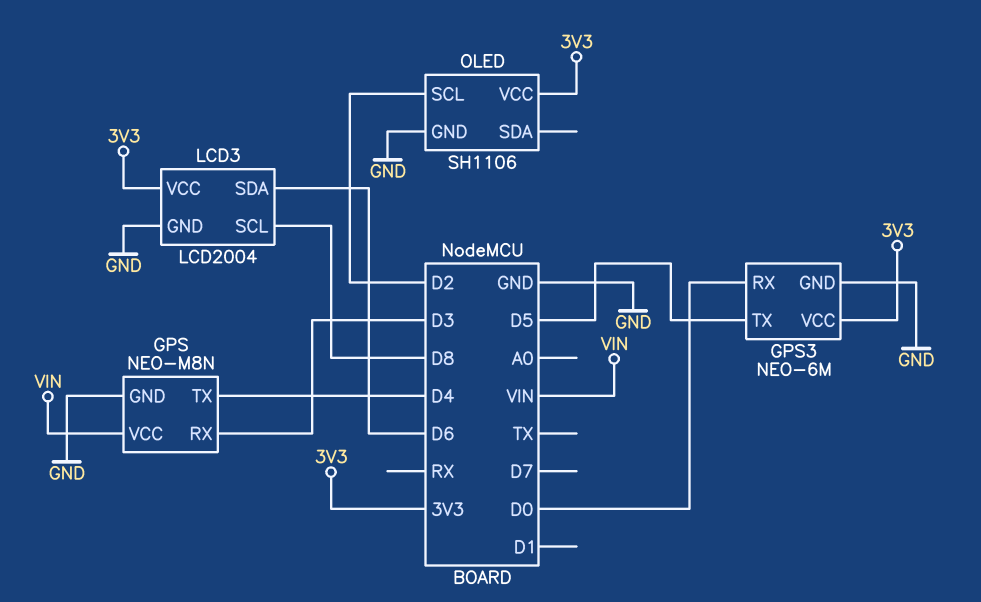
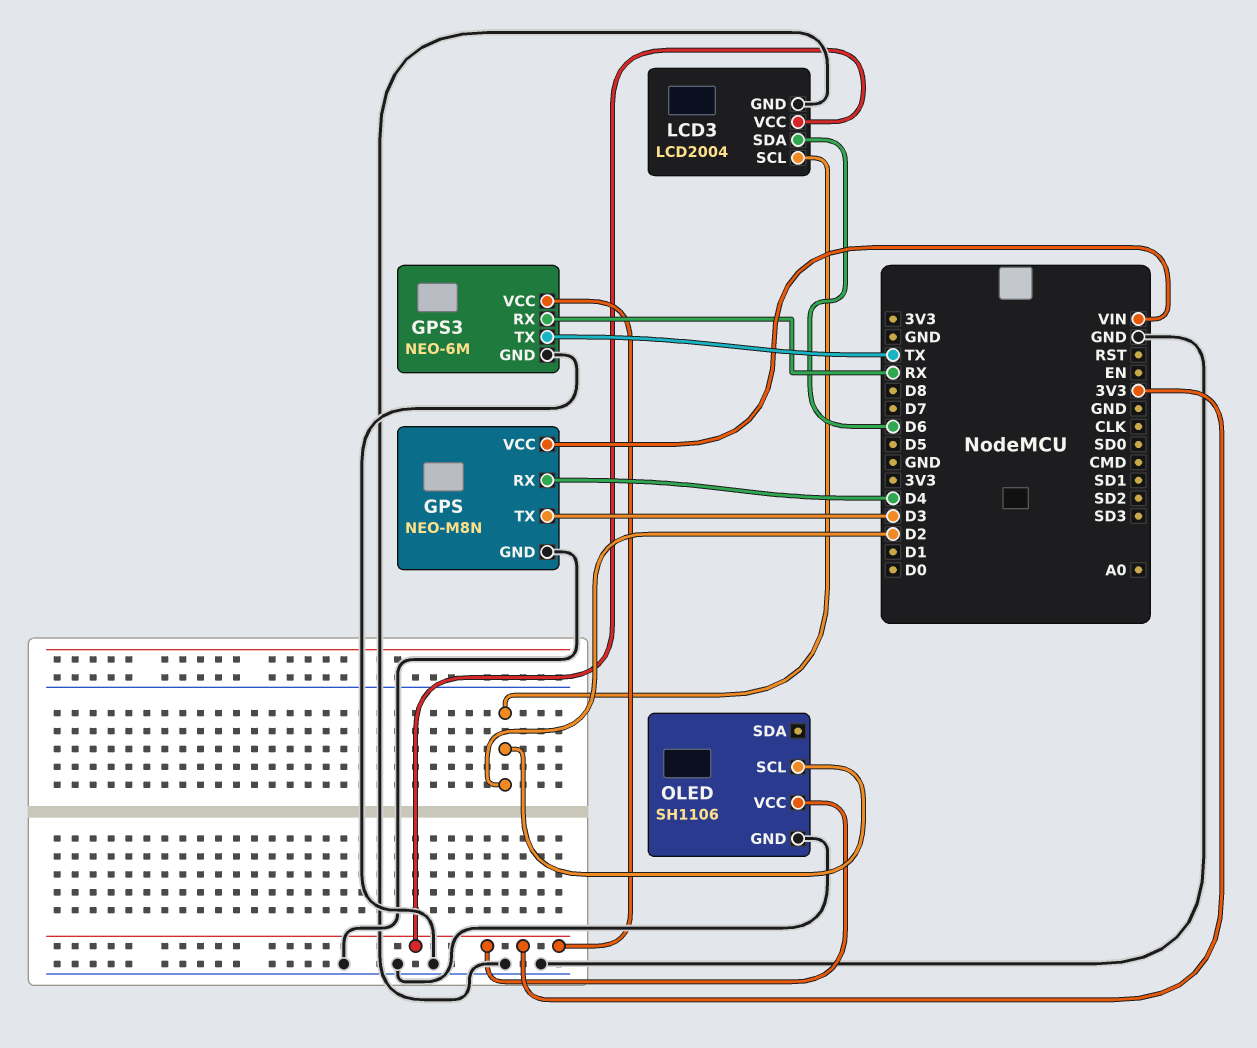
GPS pin RX: D3 -> D4
GPS pin TX: D4 -> D3
GPS3 pin RX: D0 -> RX
GPS3 pin TX: D5 -> TX
LCD3 pin SCL: D8 -> D2

